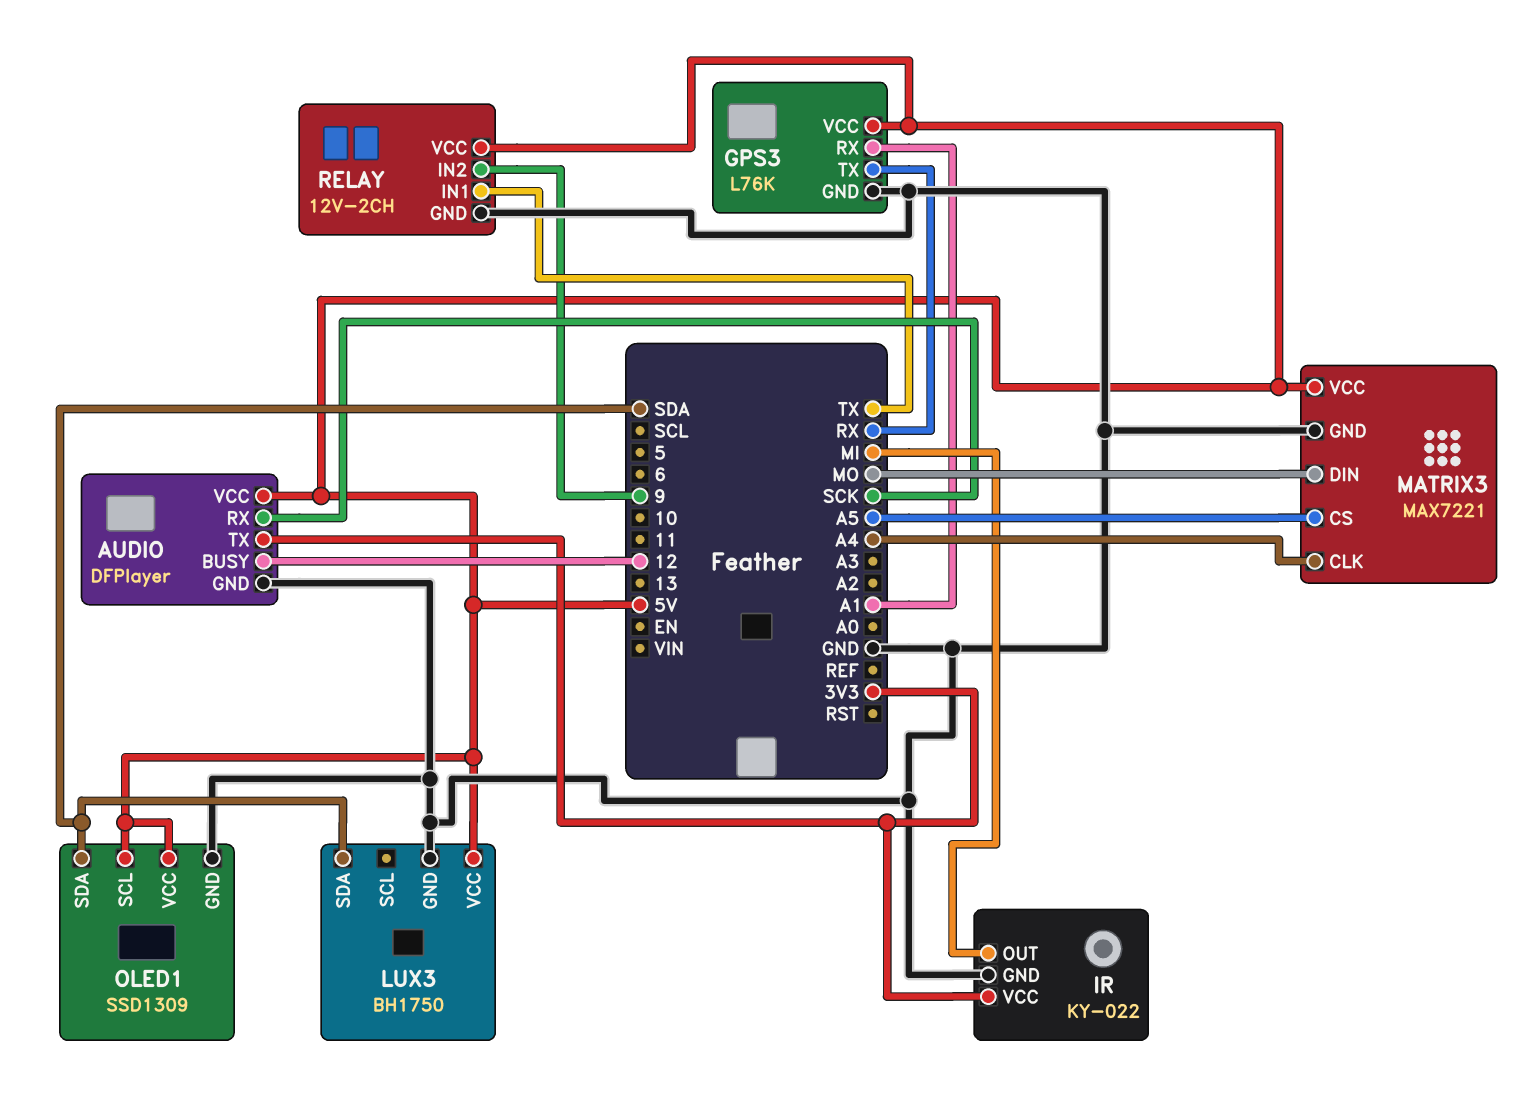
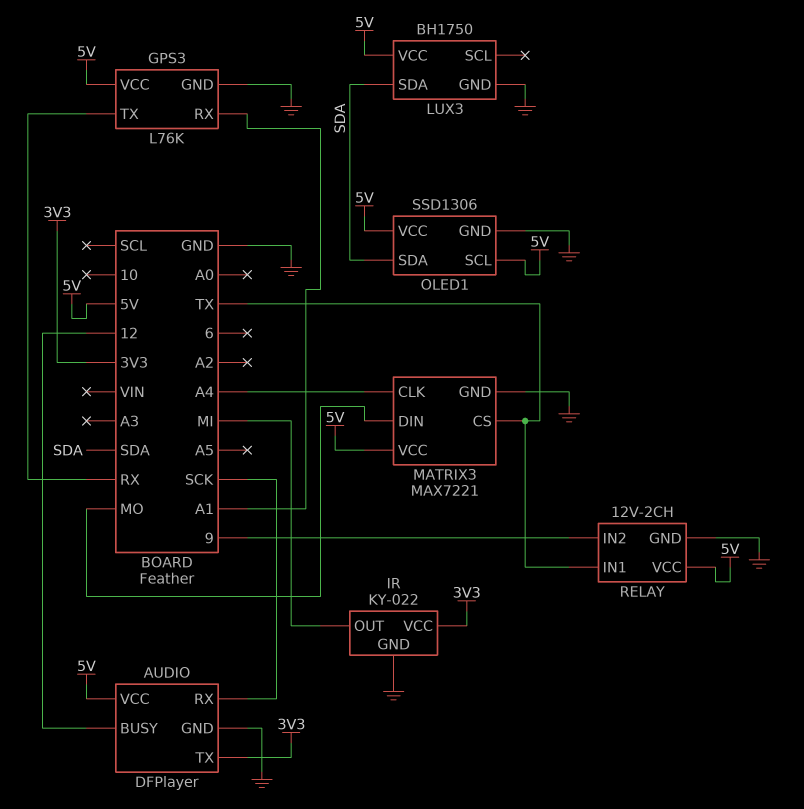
MATRIX3 pin CS: A5 -> TX
OLED1: SSD1309 -> SSD1306

